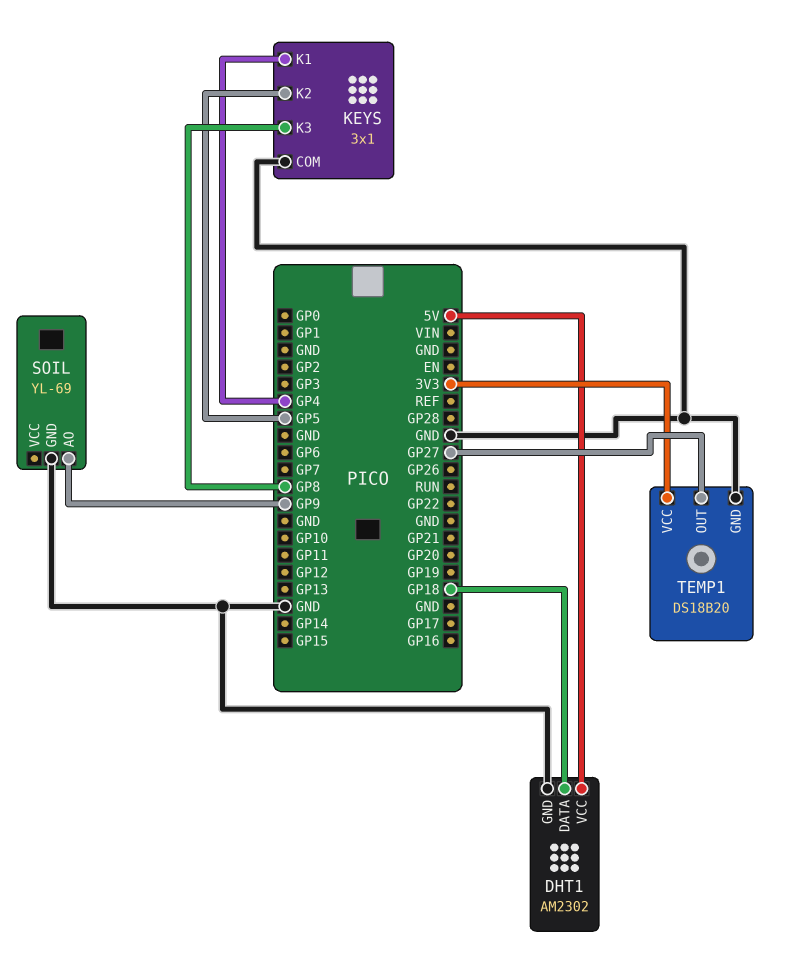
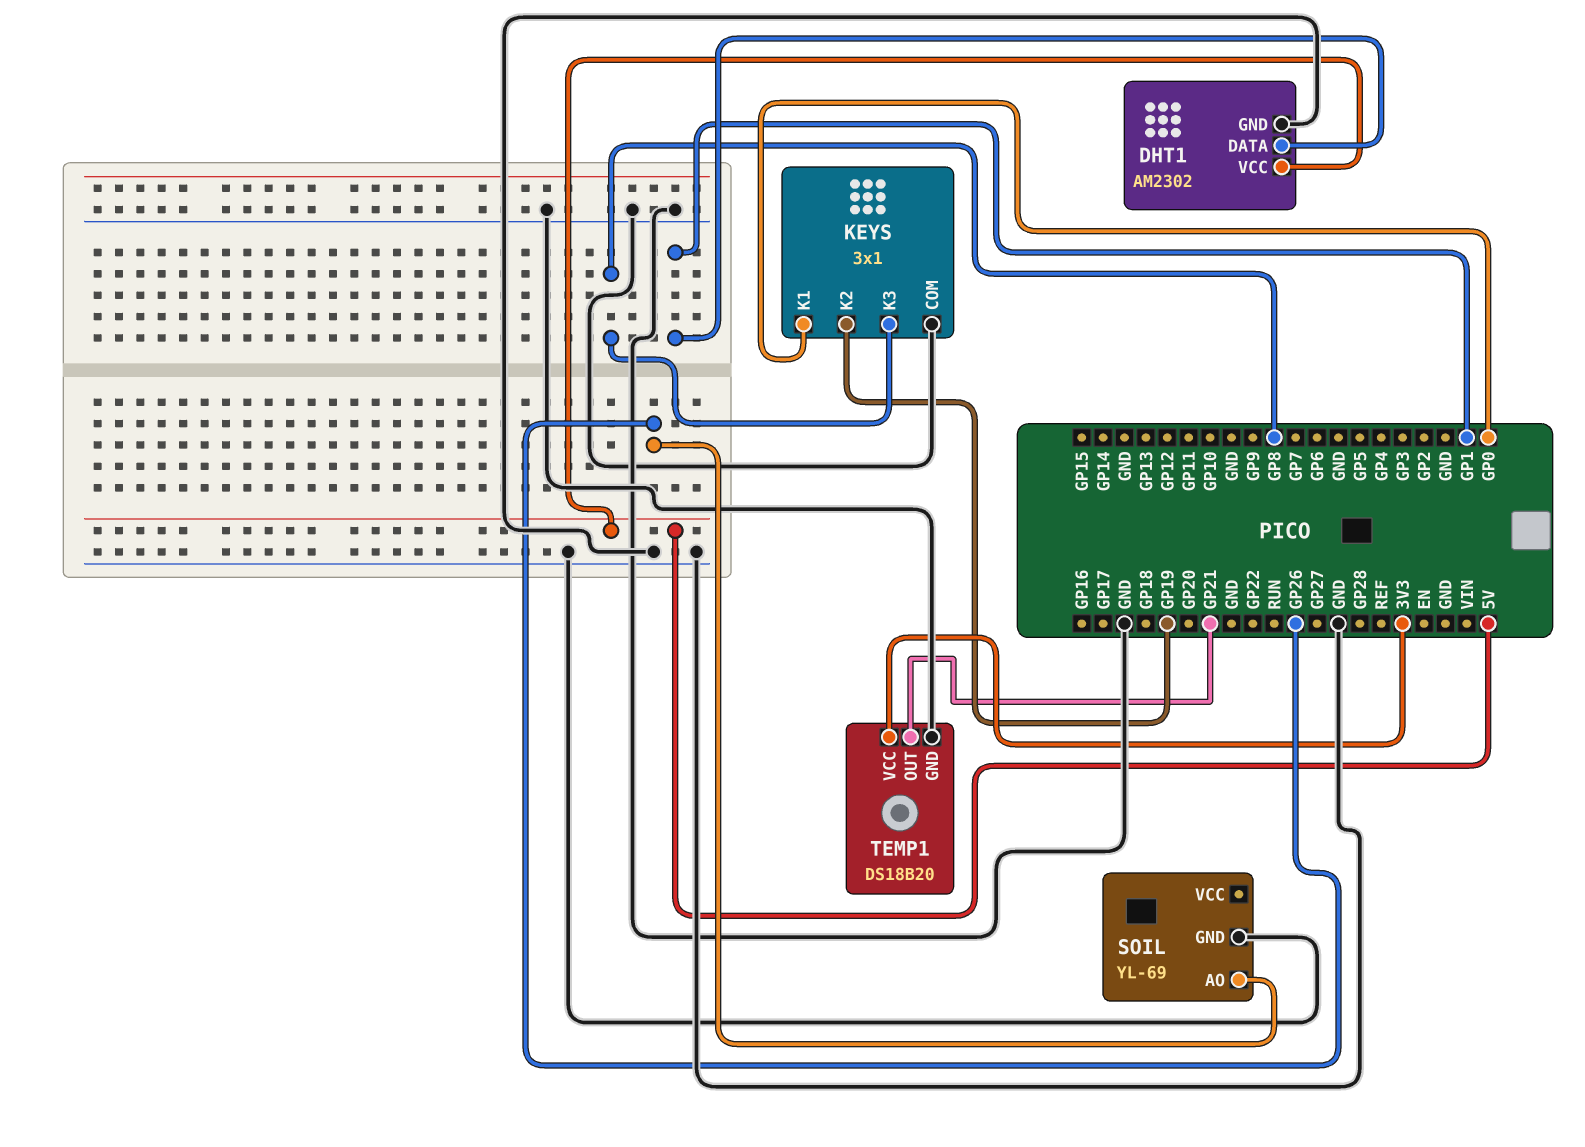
DHT1 pin DATA: GP18 -> GP1
KEYS pin K1: GP4 -> GP0
KEYS pin K2: GP5 -> GP19
SOIL pin AO: GP9 -> GP26
TEMP1 pin OUT: GP27 -> GP21

